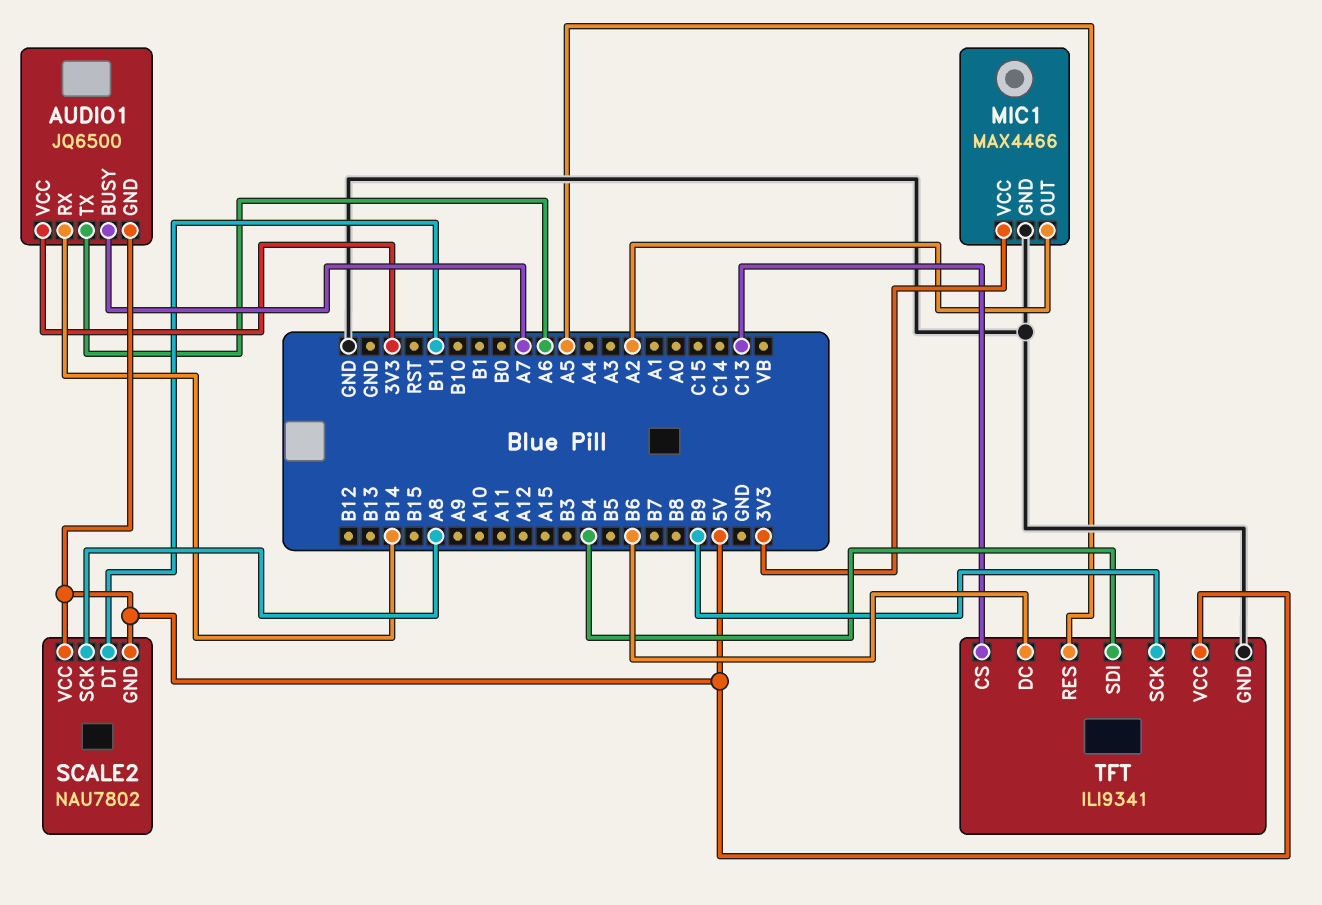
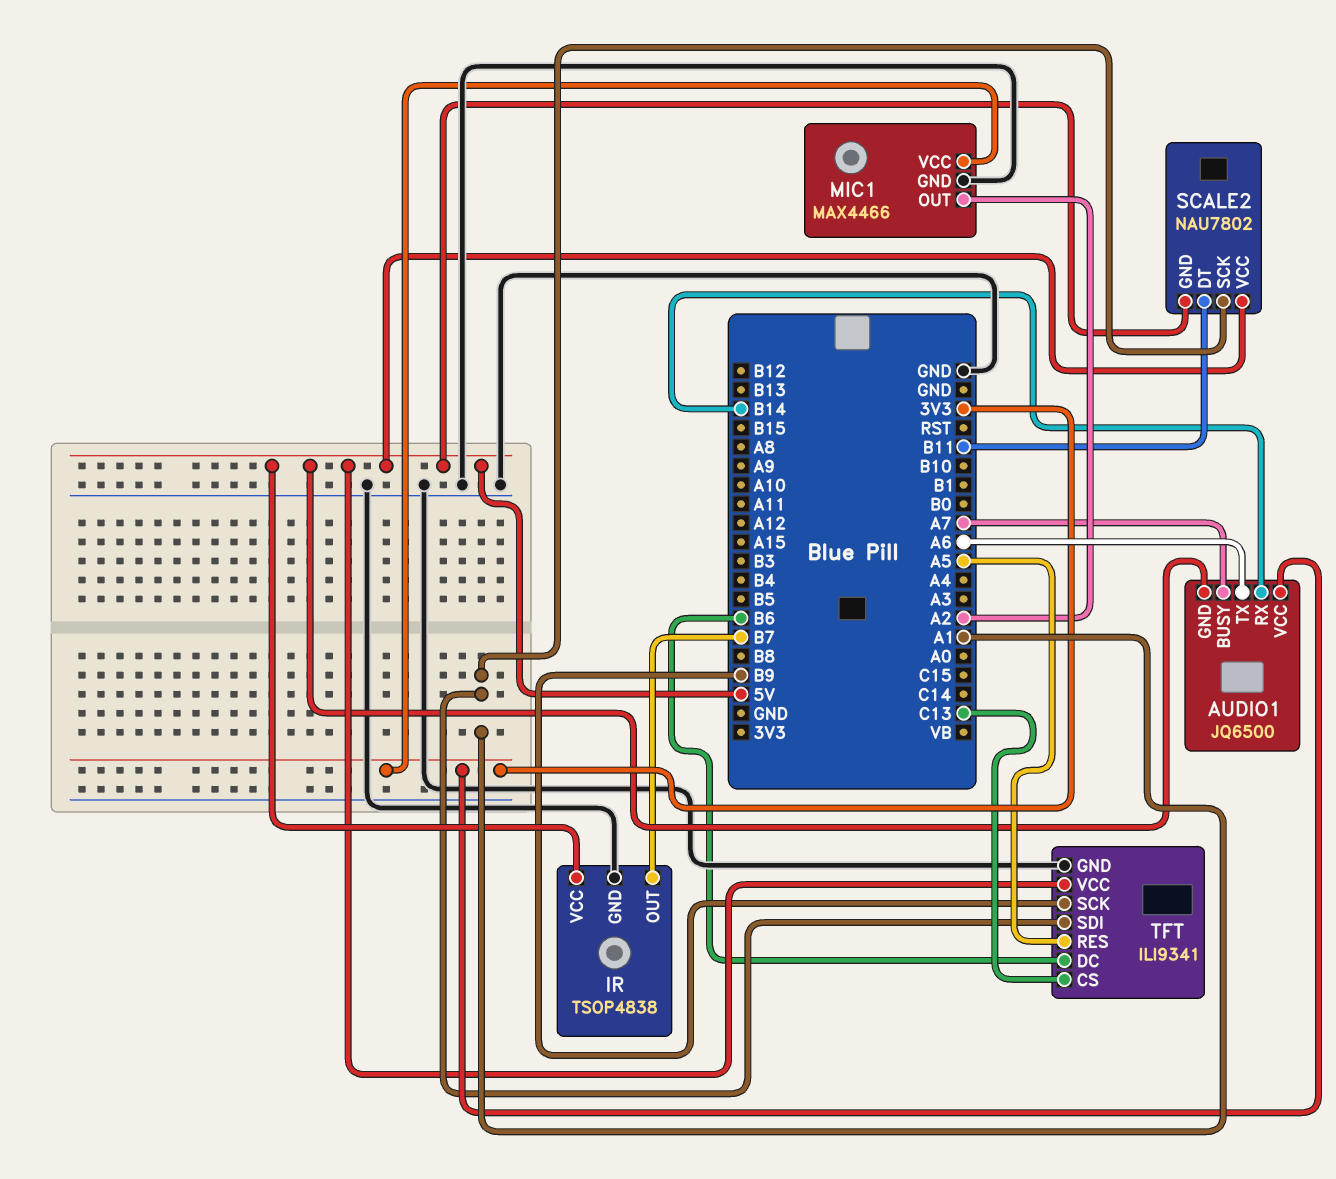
IR: none -> TSOP4838
IR pin GND: none -> GND
IR pin OUT: none -> B7
IR pin VCC: none -> 5V
SCALE2 pin SCK: A8 -> A1
TFT pin SDI: B4 -> A1

